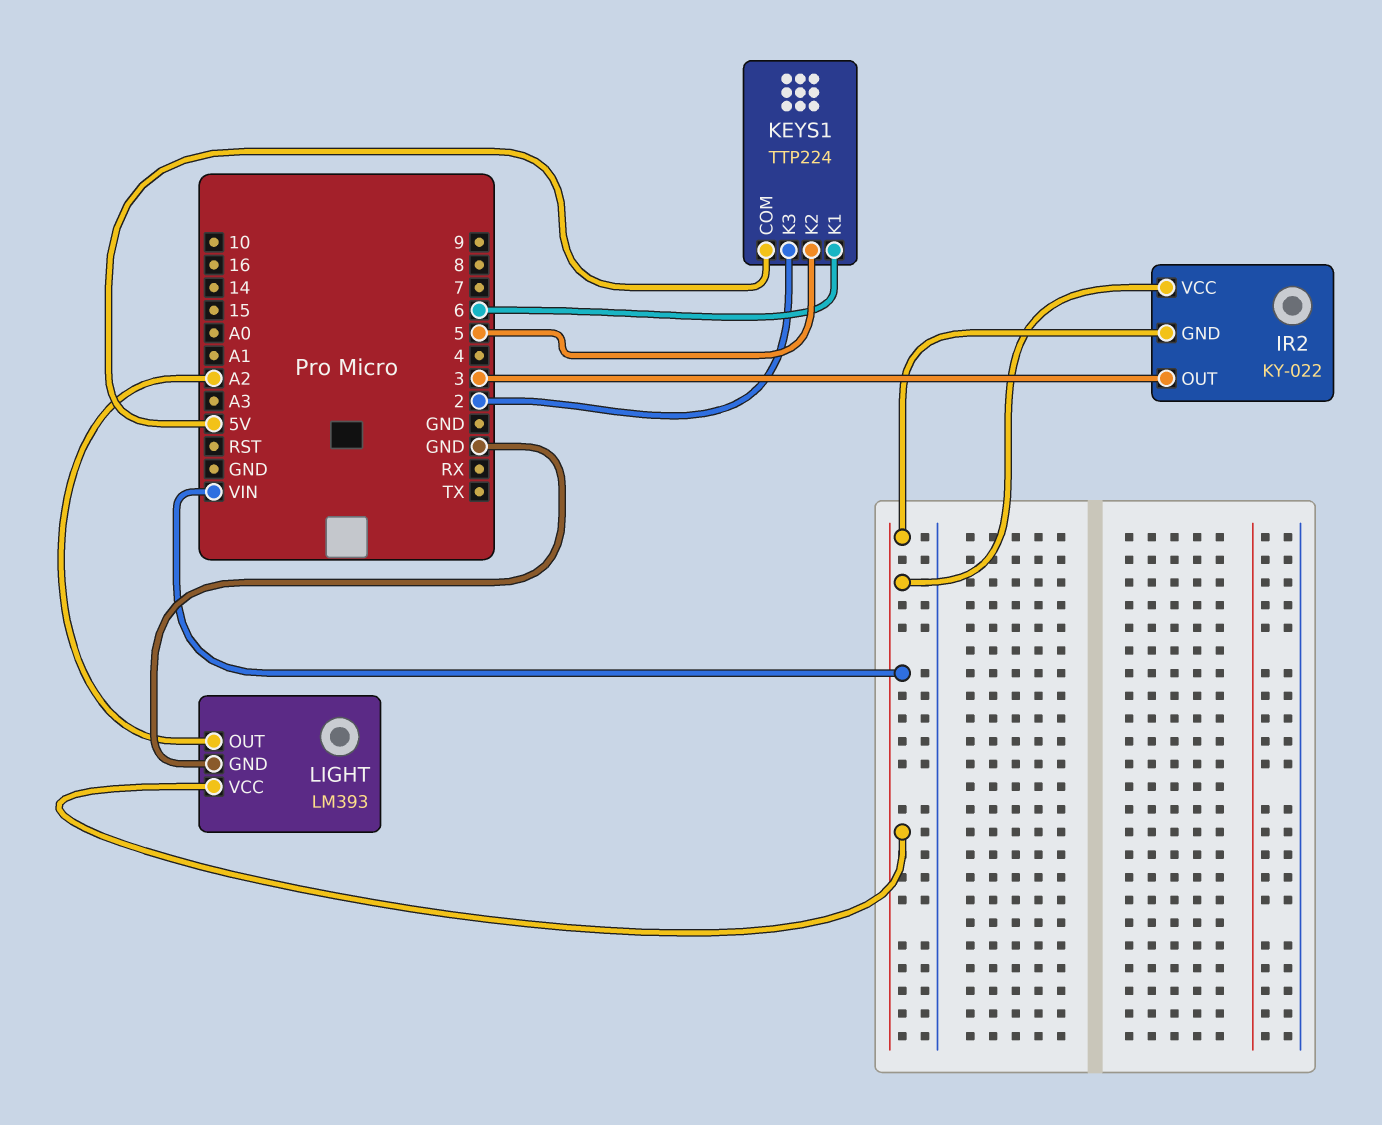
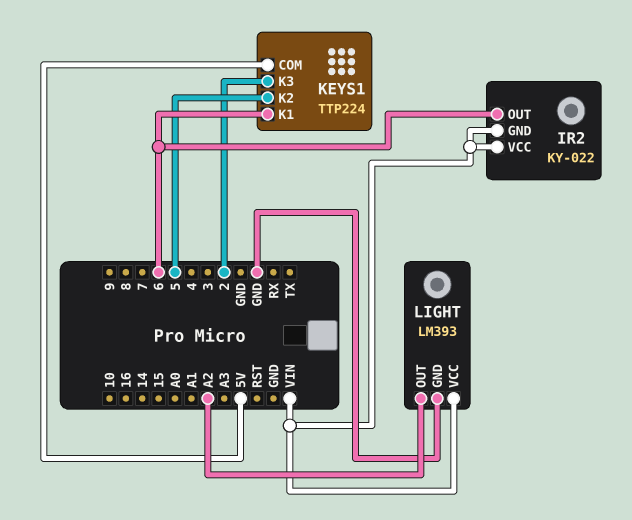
IR2 pin OUT: 3 -> 6

